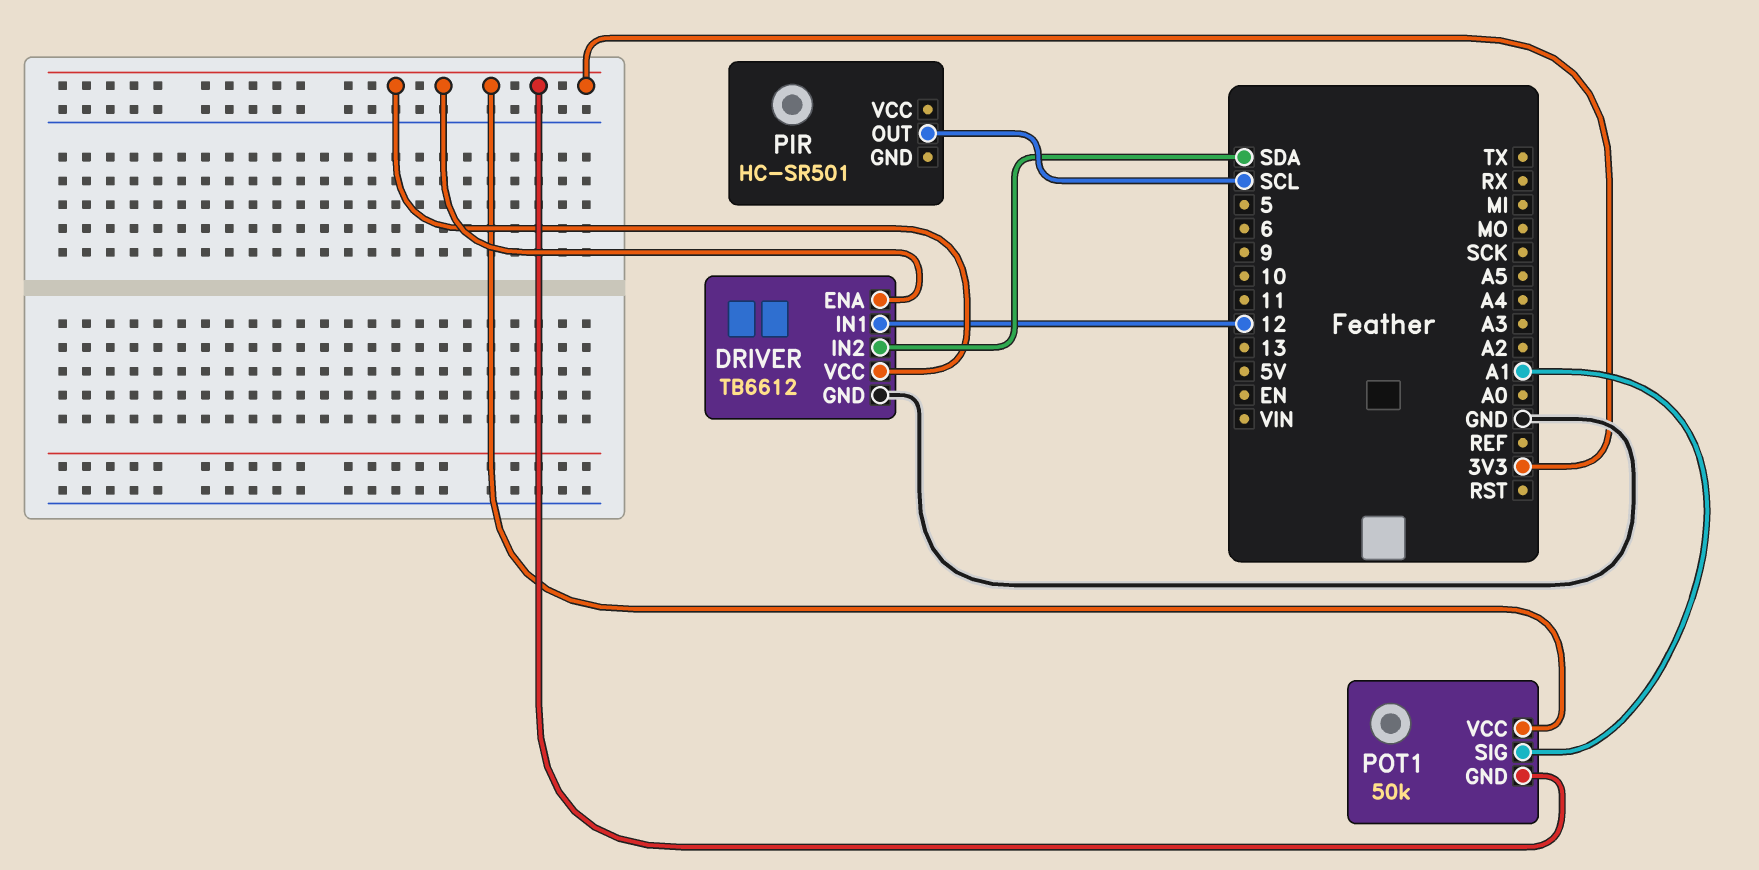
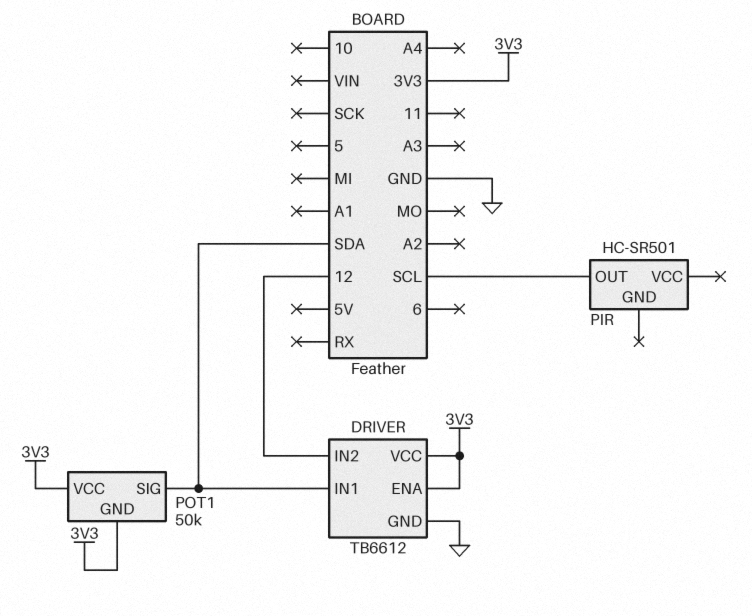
DRIVER pin IN1: 12 -> SDA
DRIVER pin IN2: SDA -> 12
POT1 pin SIG: A1 -> SDA

